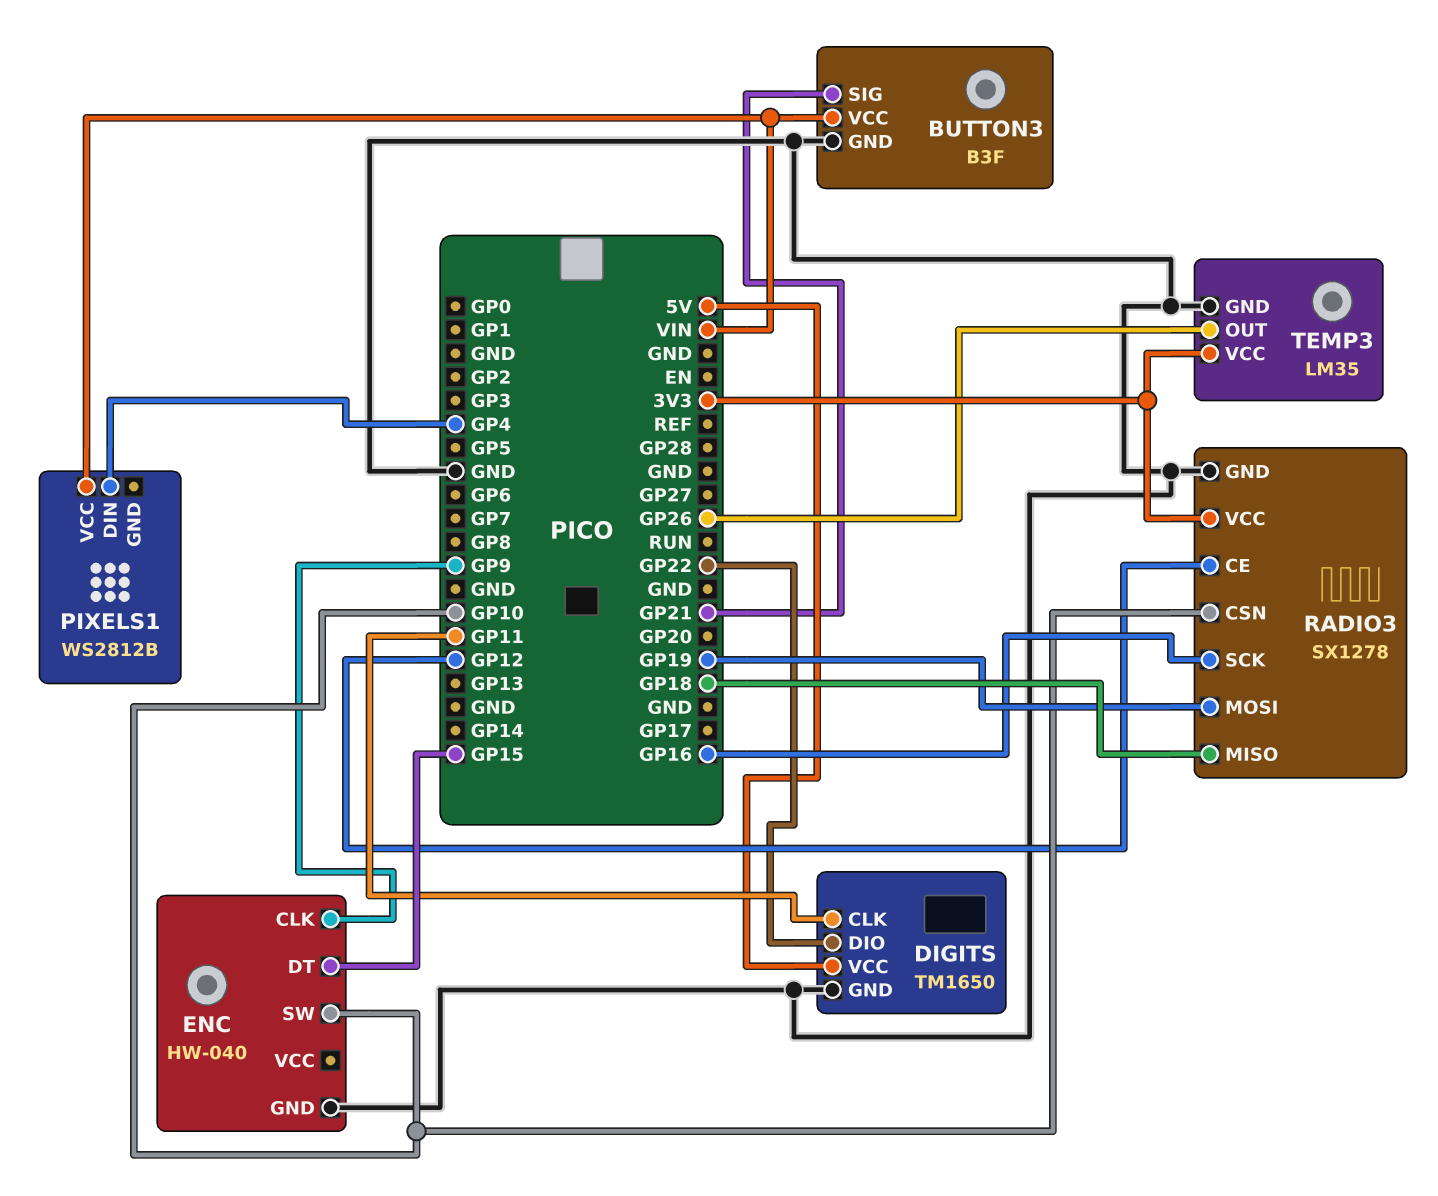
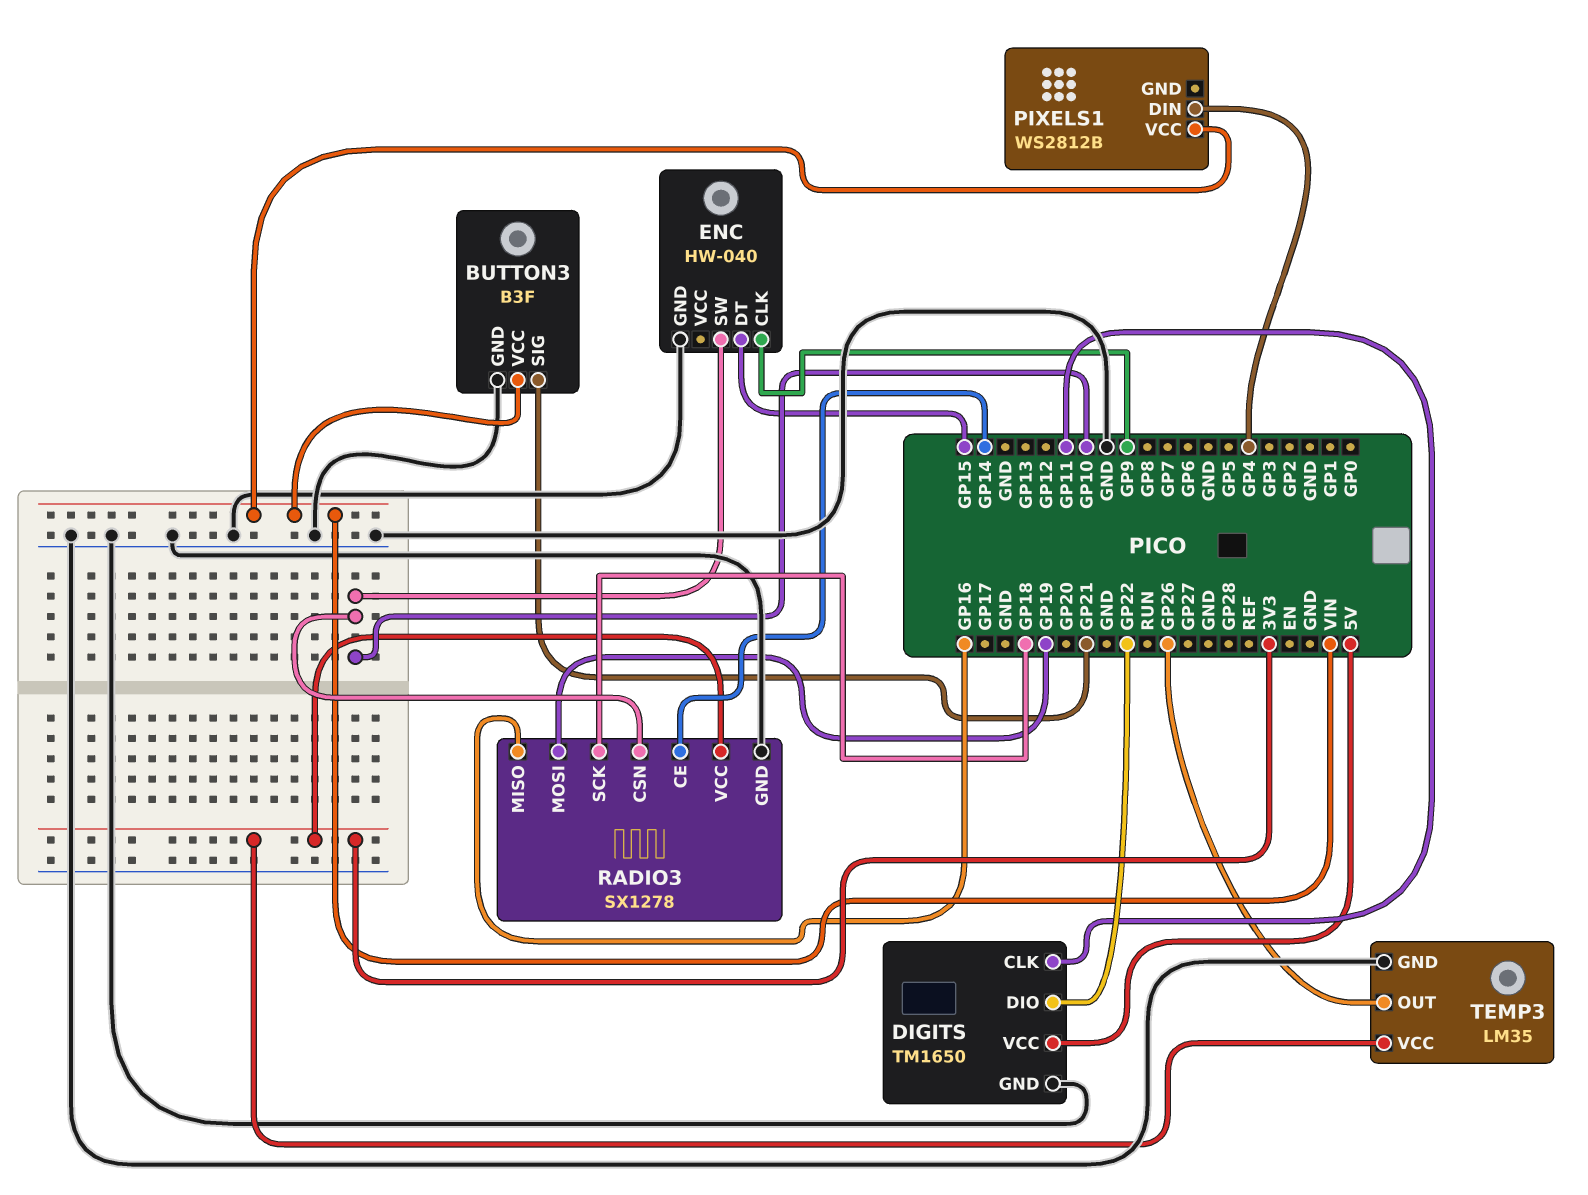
RADIO3 pin CE: GP12 -> GP14
RADIO3 pin MISO: GP18 -> GP16
RADIO3 pin SCK: GP16 -> GP18

